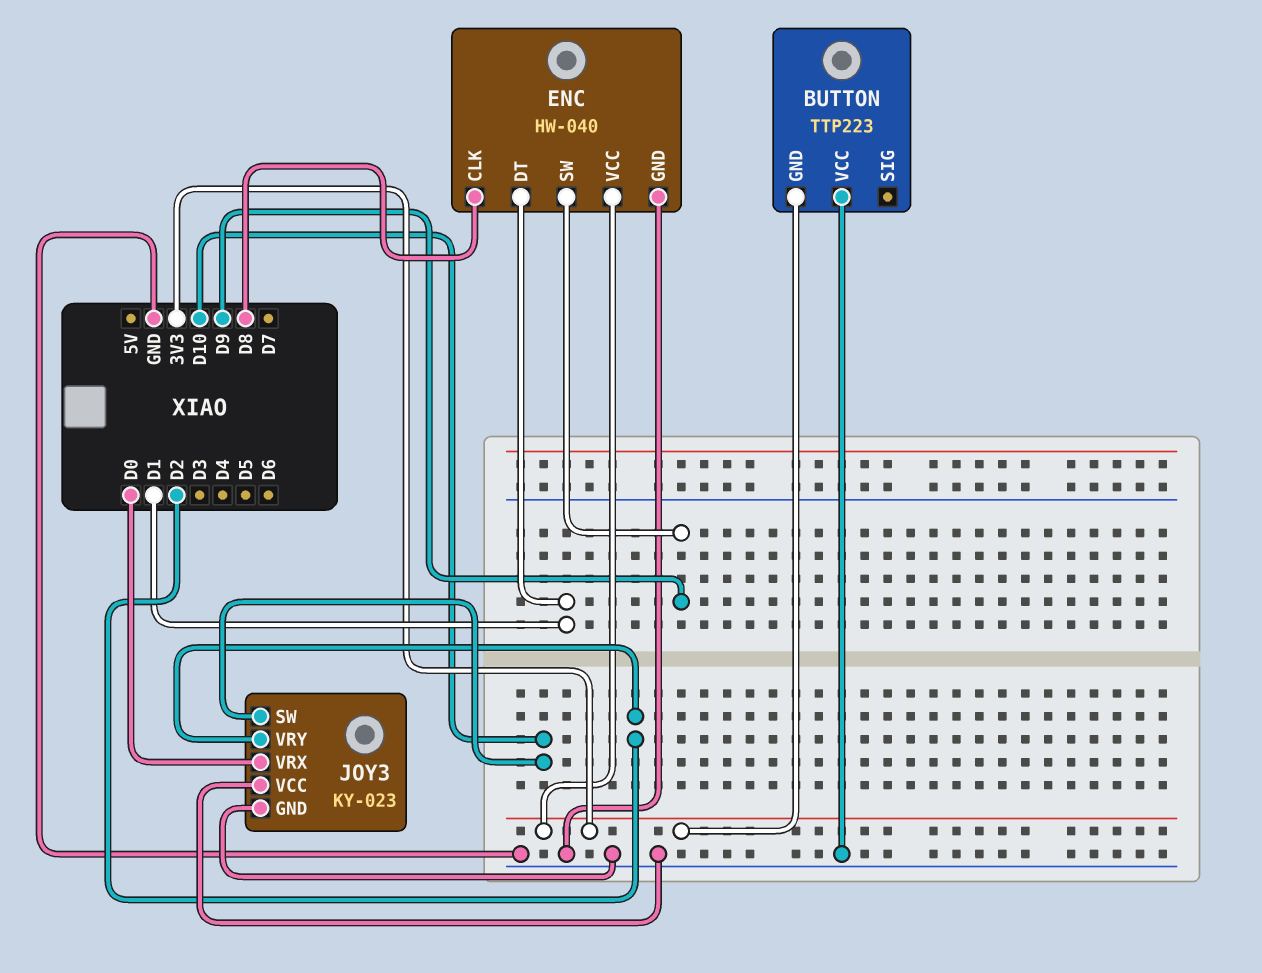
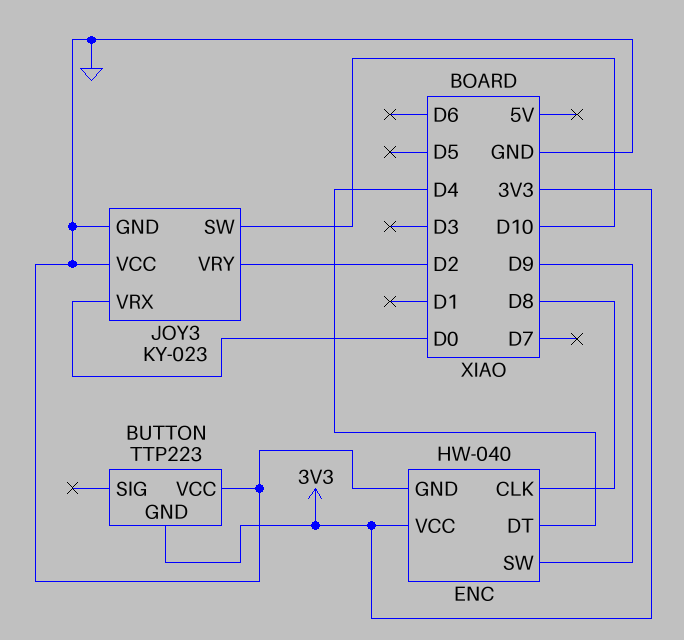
ENC pin DT: D1 -> D4

